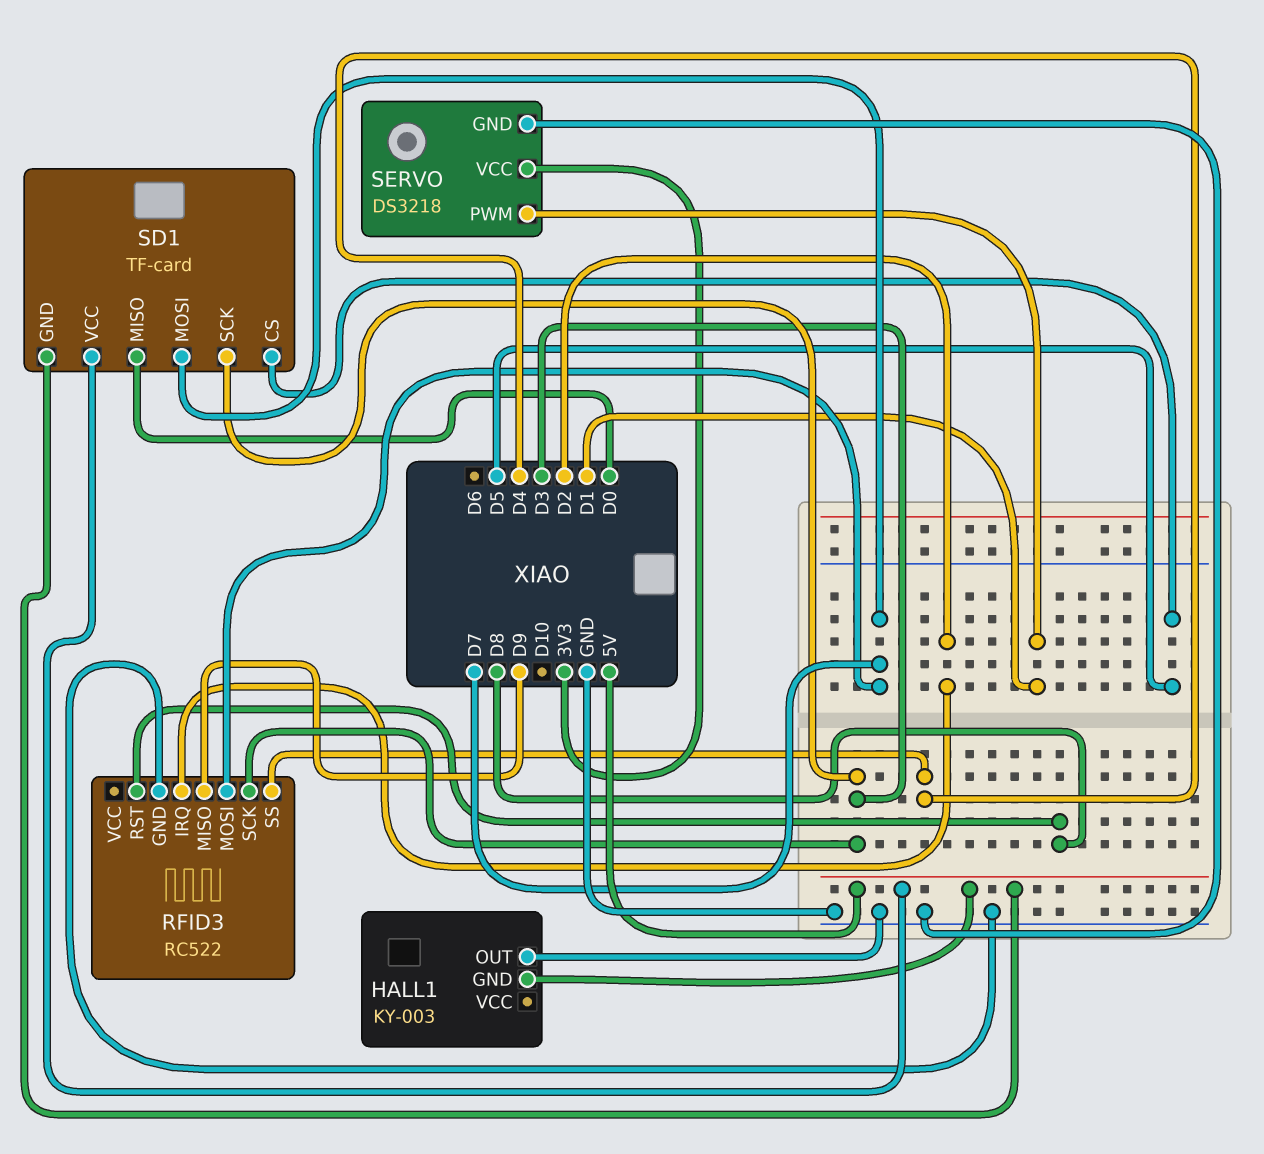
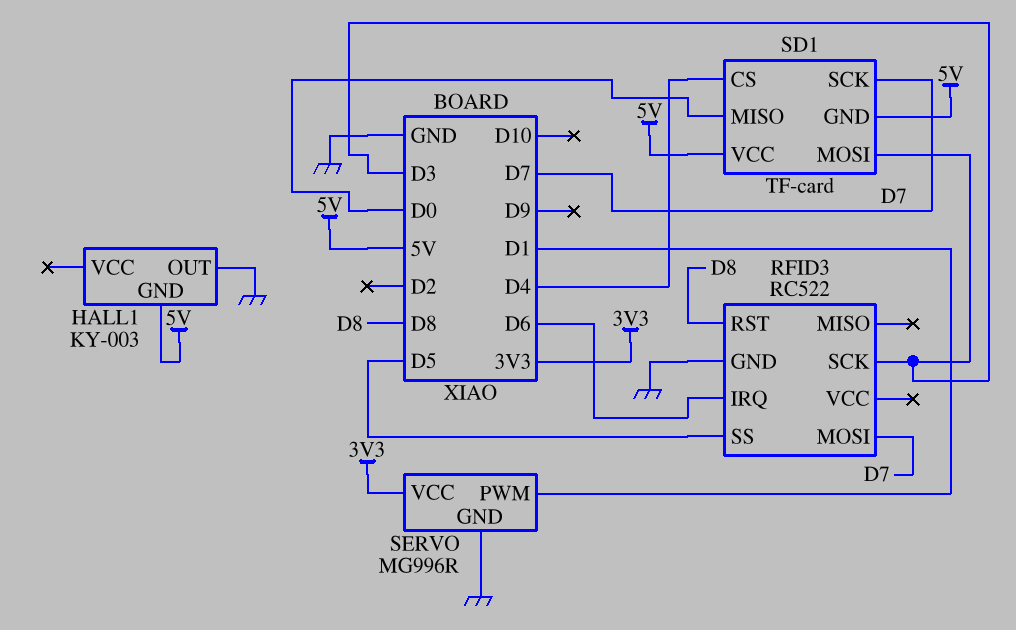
RFID3 pin IRQ: D2 -> D6
RFID3 pin MISO: D9 -> none
RFID3 pin SS: D4 -> D5
SD1 pin CS: D5 -> D4
SD1 pin MOSI: D7 -> D3
SD1 pin SCK: D3 -> D7
SERVO: DS3218 -> MG996R

